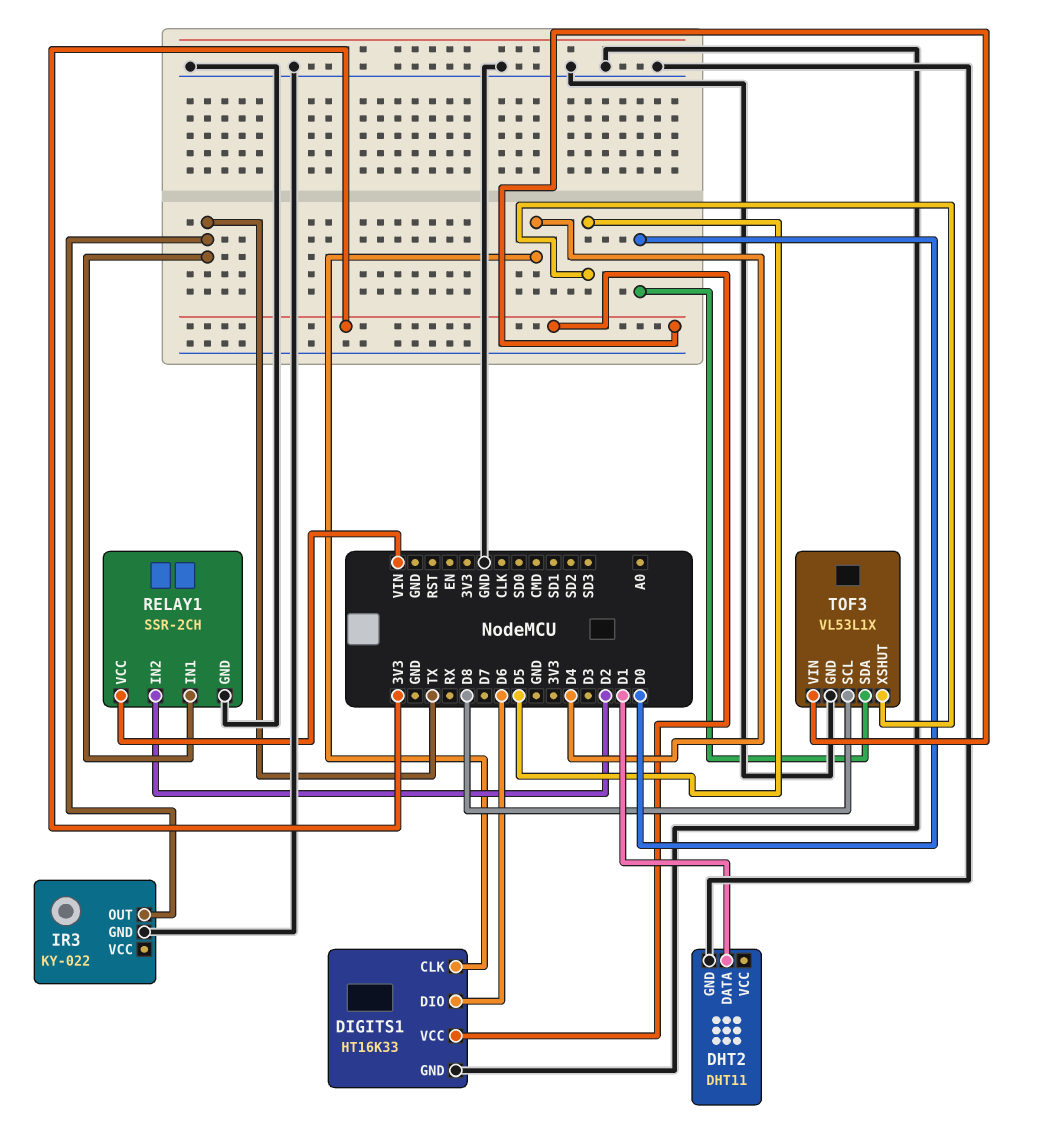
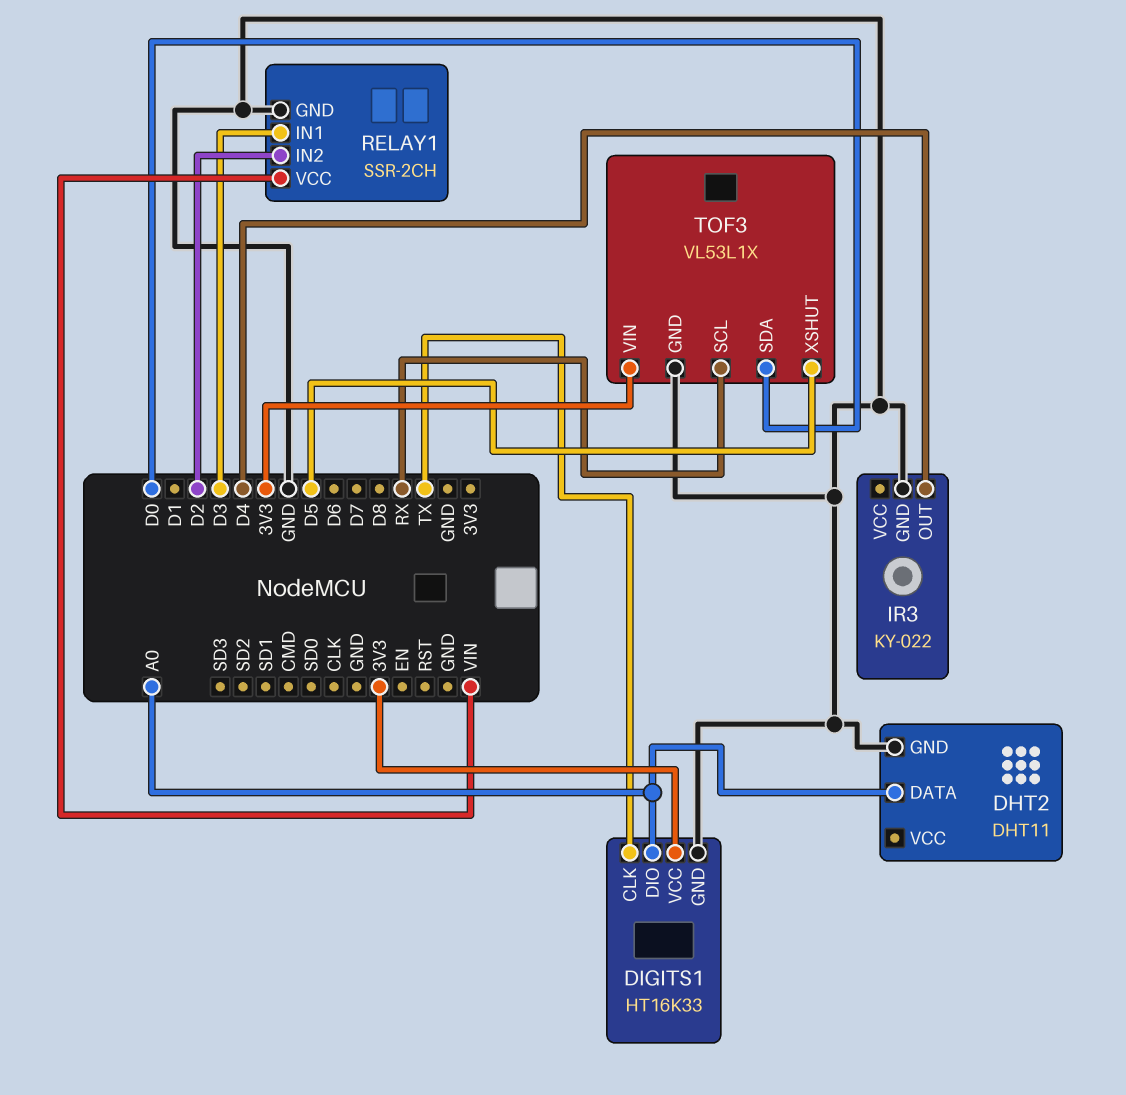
DHT2 pin DATA: D1 -> A0
DIGITS1 pin CLK: D4 -> TX
DIGITS1 pin DIO: D6 -> A0
IR3 pin OUT: TX -> D4
RELAY1 pin IN1: TX -> D3
TOF3 pin SCL: D8 -> RX

